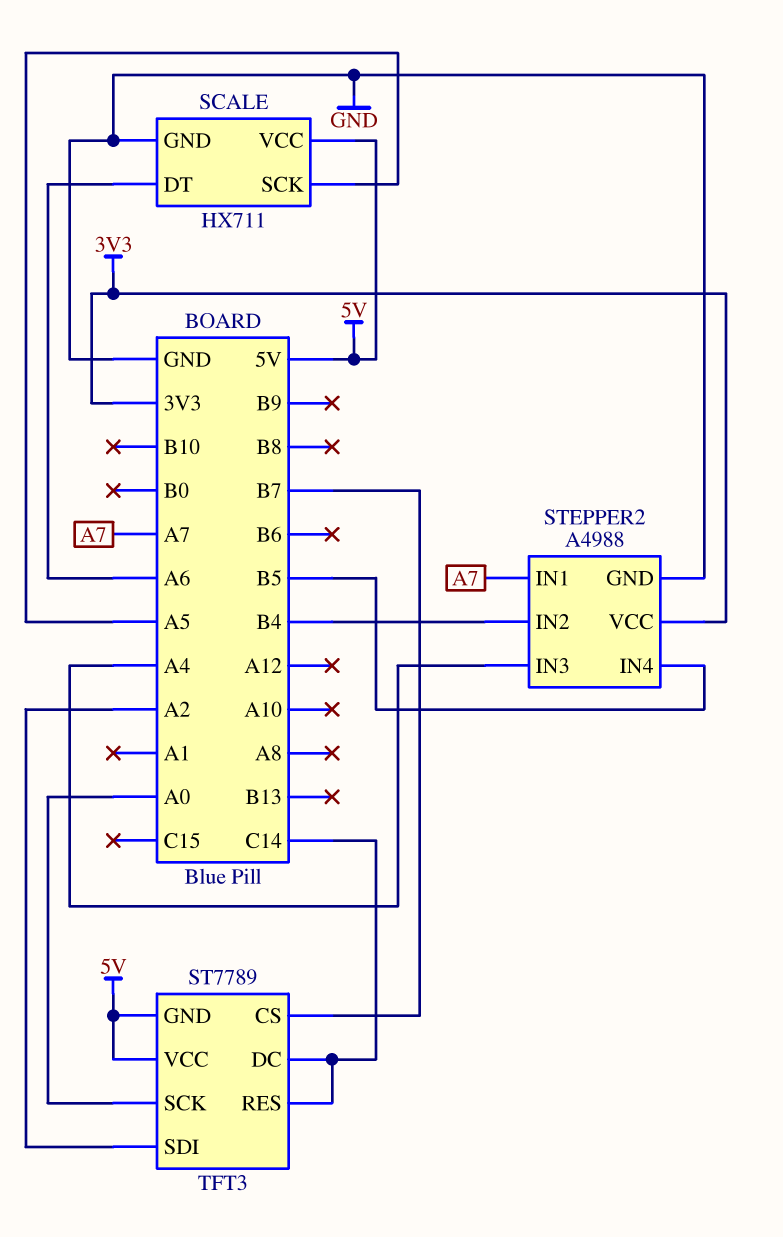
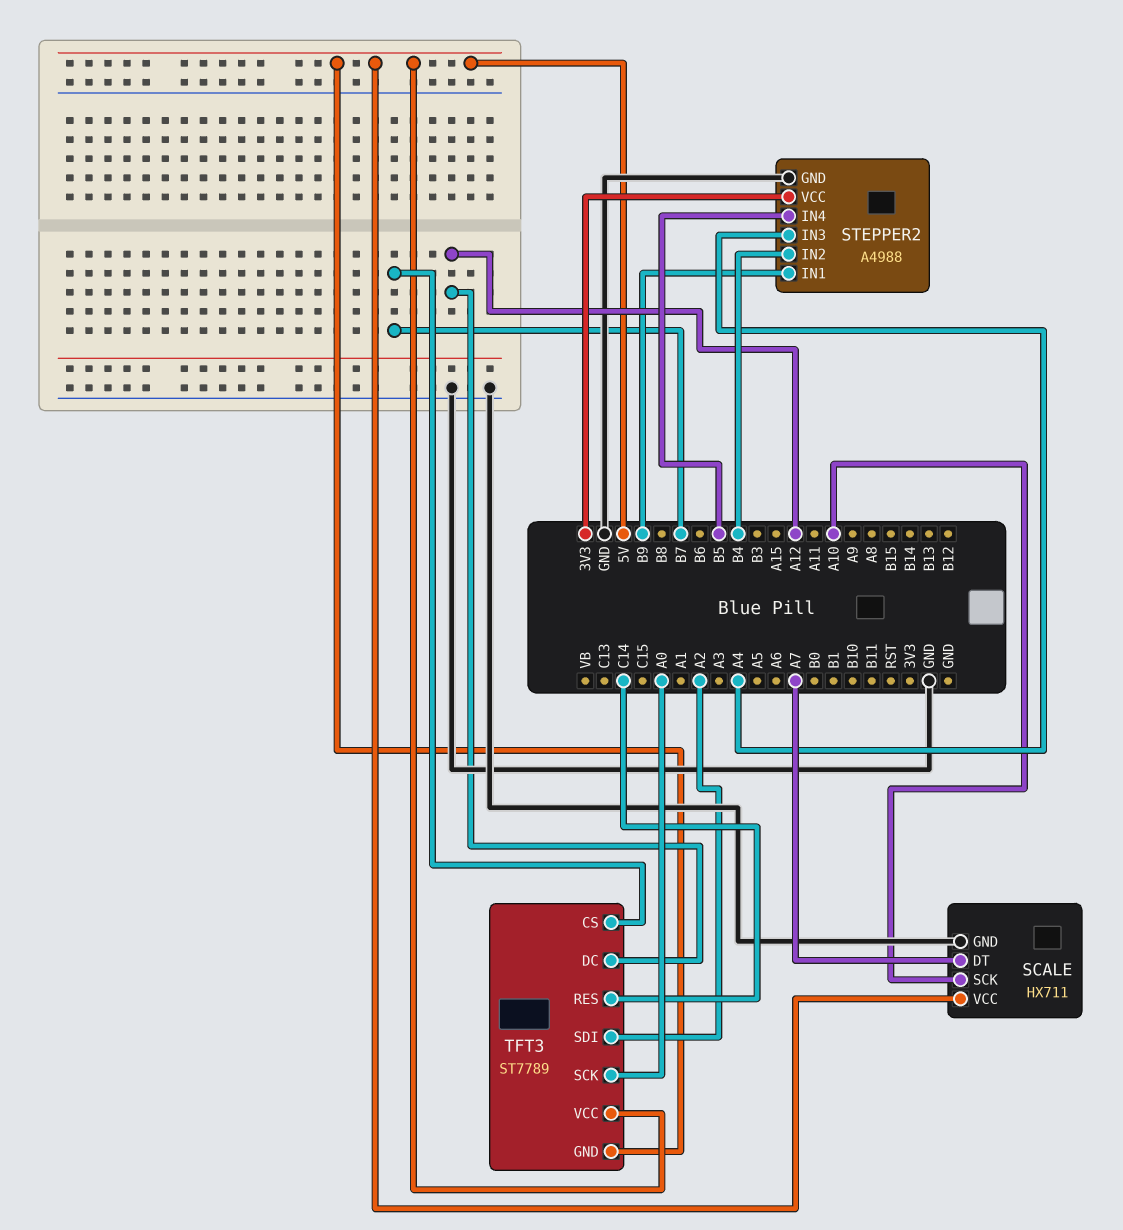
SCALE pin DT: A6 -> A7
SCALE pin SCK: A5 -> A10
STEPPER2 pin IN1: A7 -> B9
TFT3 pin DC: C14 -> A12

